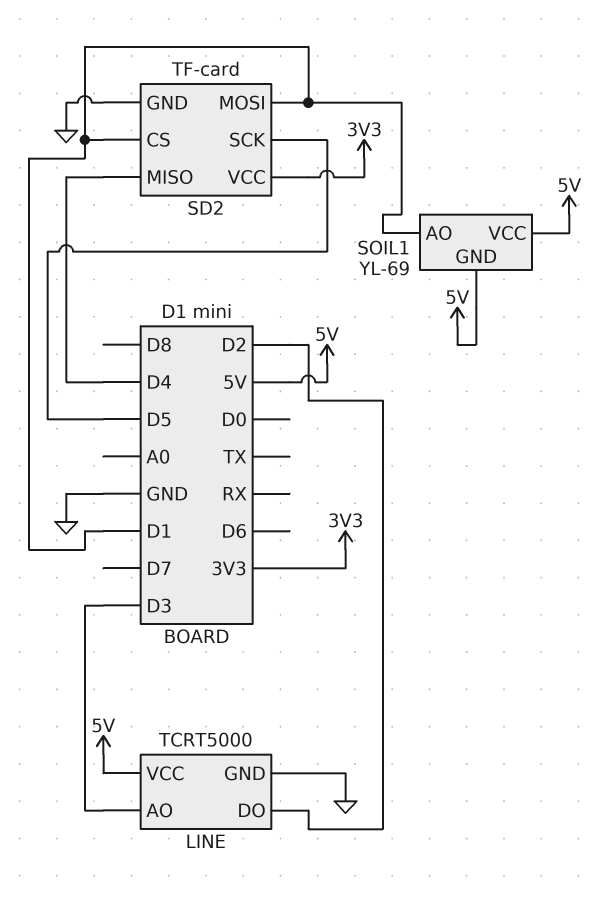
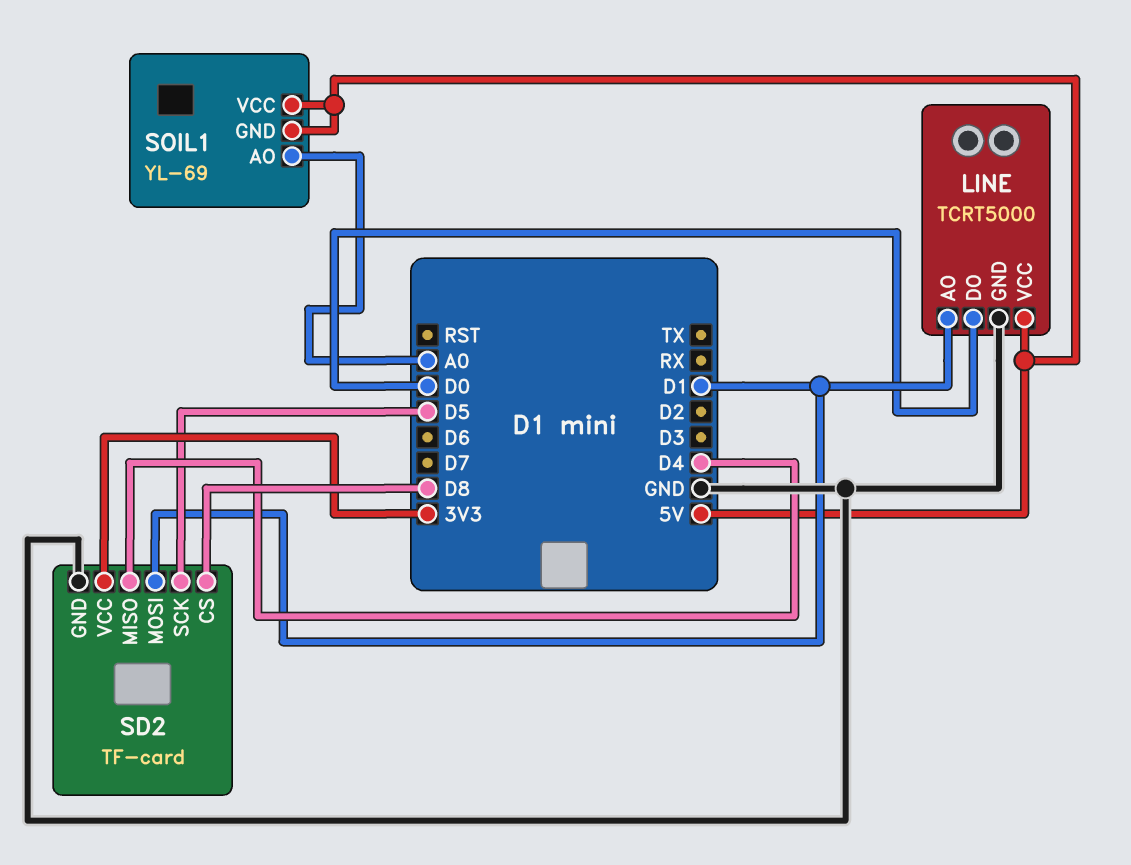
LINE pin AO: D3 -> D1
LINE pin DO: D2 -> D0
SD2 pin CS: D1 -> D8
SOIL1 pin AO: D1 -> A0

